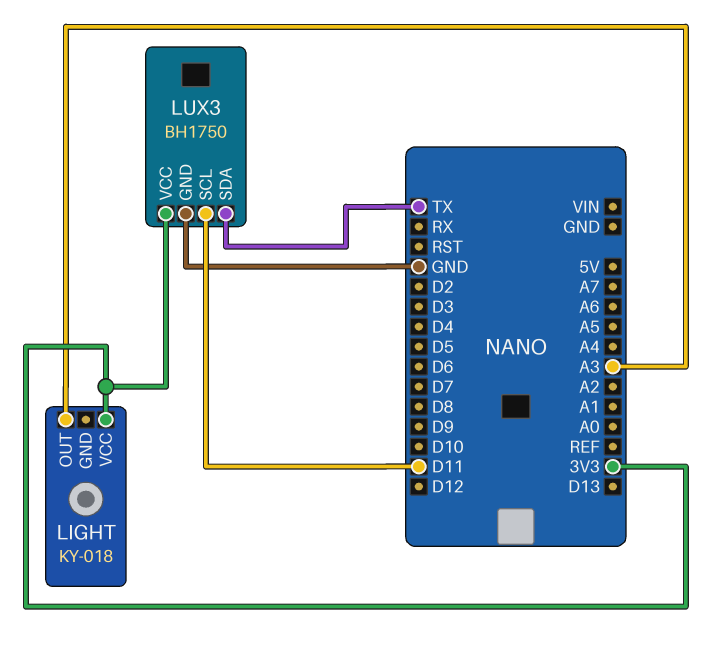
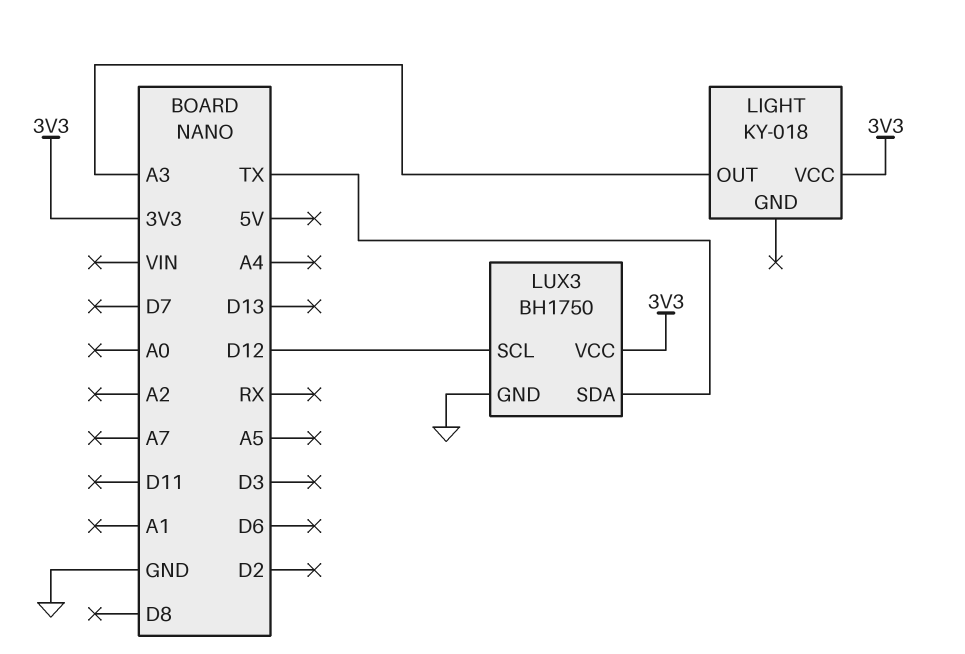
LUX3 pin SCL: D11 -> D12

